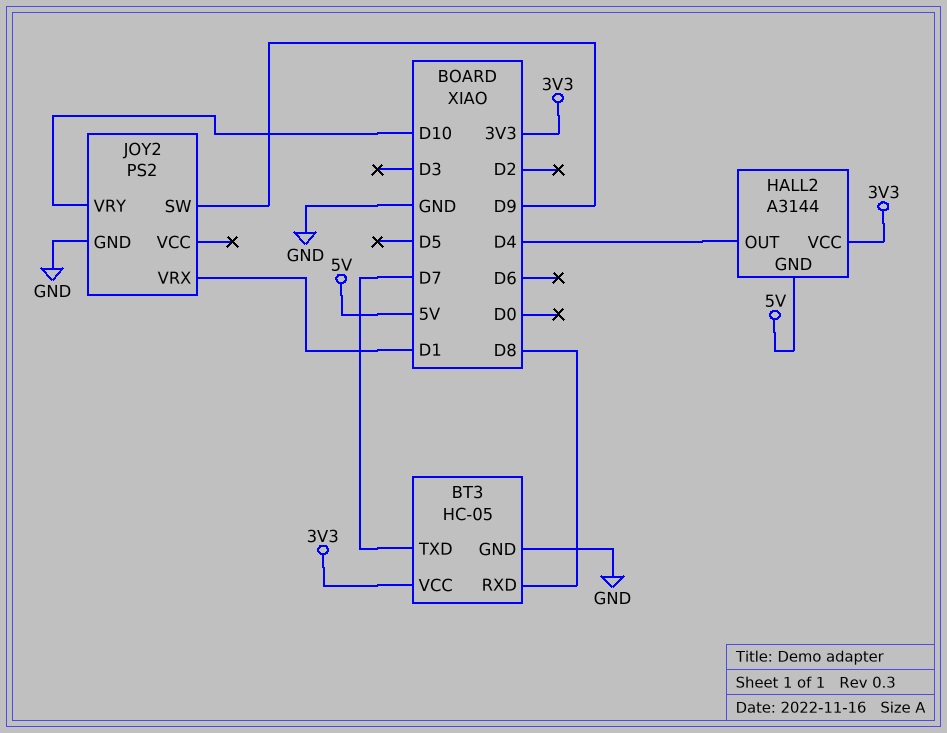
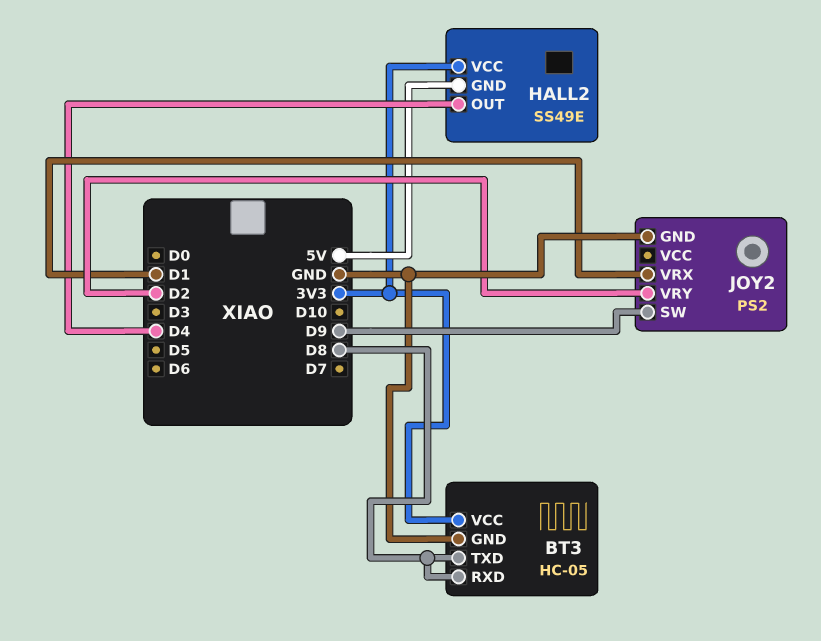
BT3 pin TXD: D7 -> D8
HALL2: A3144 -> SS49E
JOY2 pin VRY: D10 -> D2

